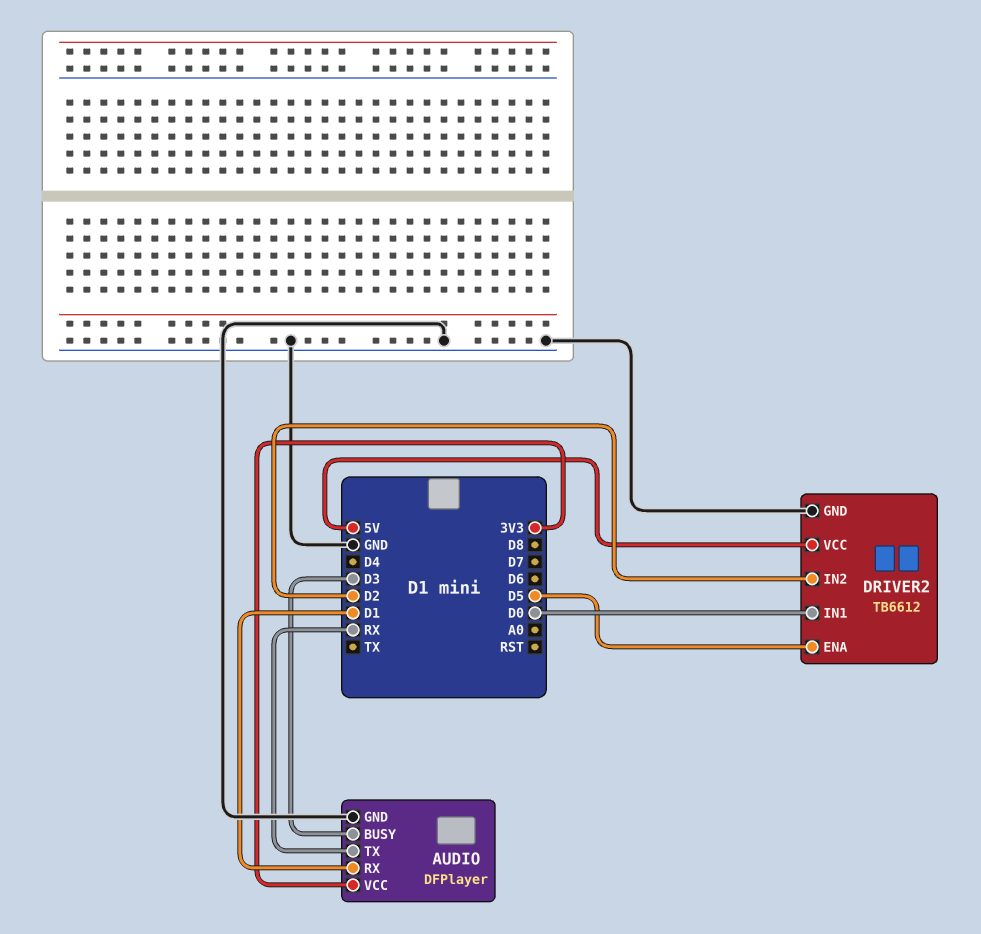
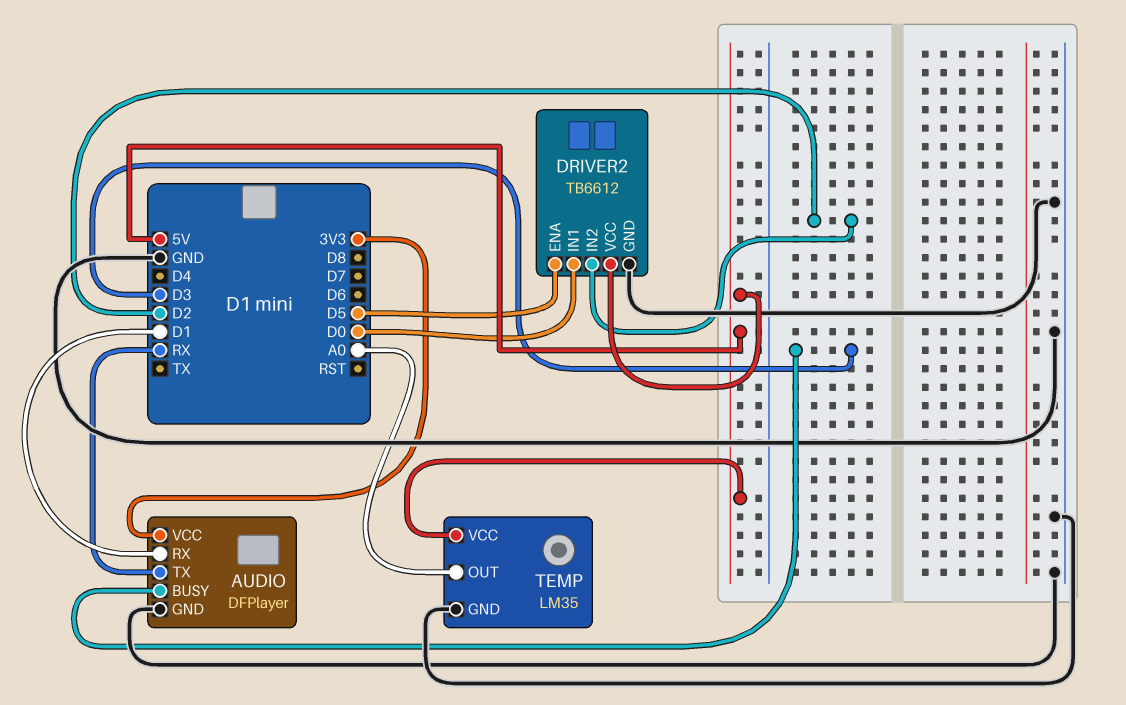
TEMP: none -> LM35
TEMP pin GND: none -> GND
TEMP pin OUT: none -> A0
TEMP pin VCC: none -> 5V

